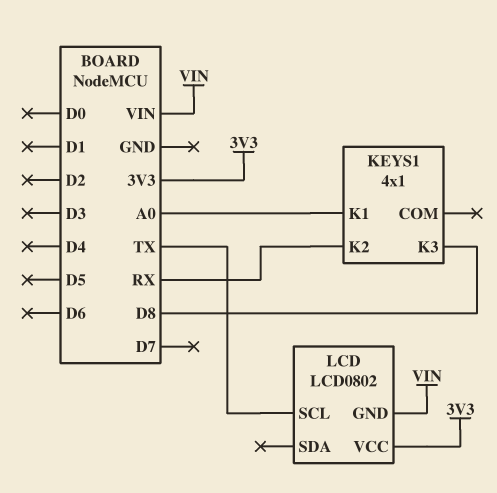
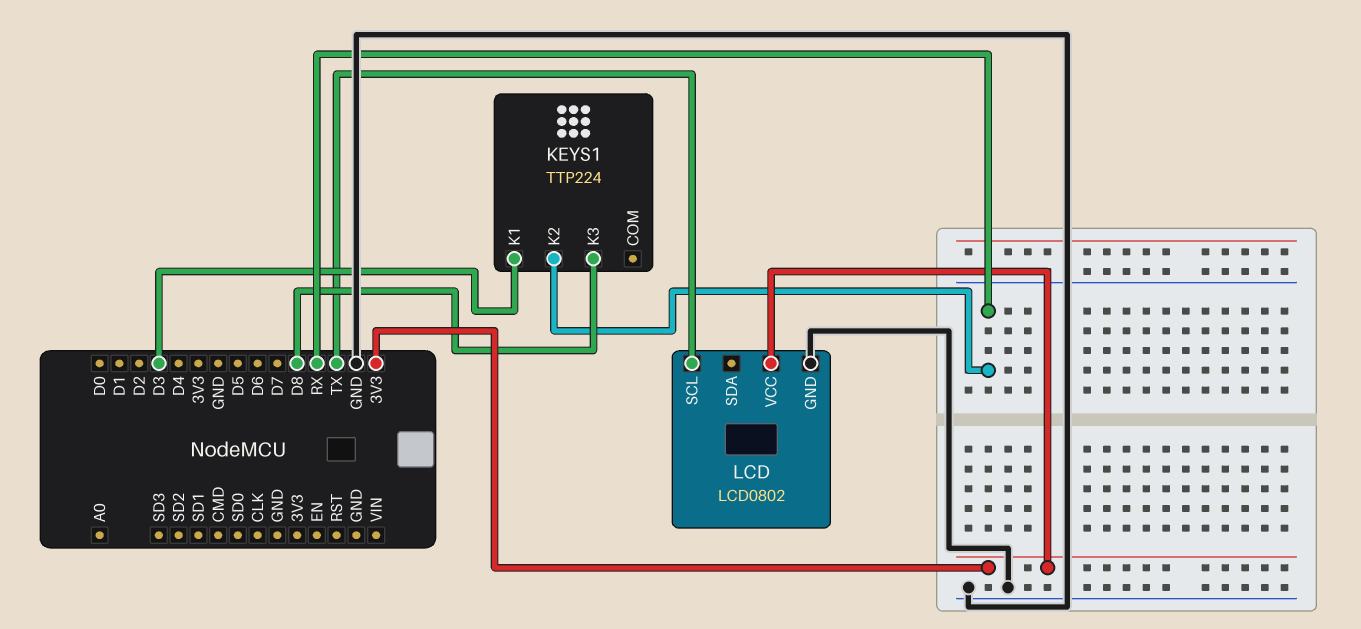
KEYS1: 4x1 -> TTP224
KEYS1 pin K1: A0 -> D3
LCD pin GND: VIN -> GND

